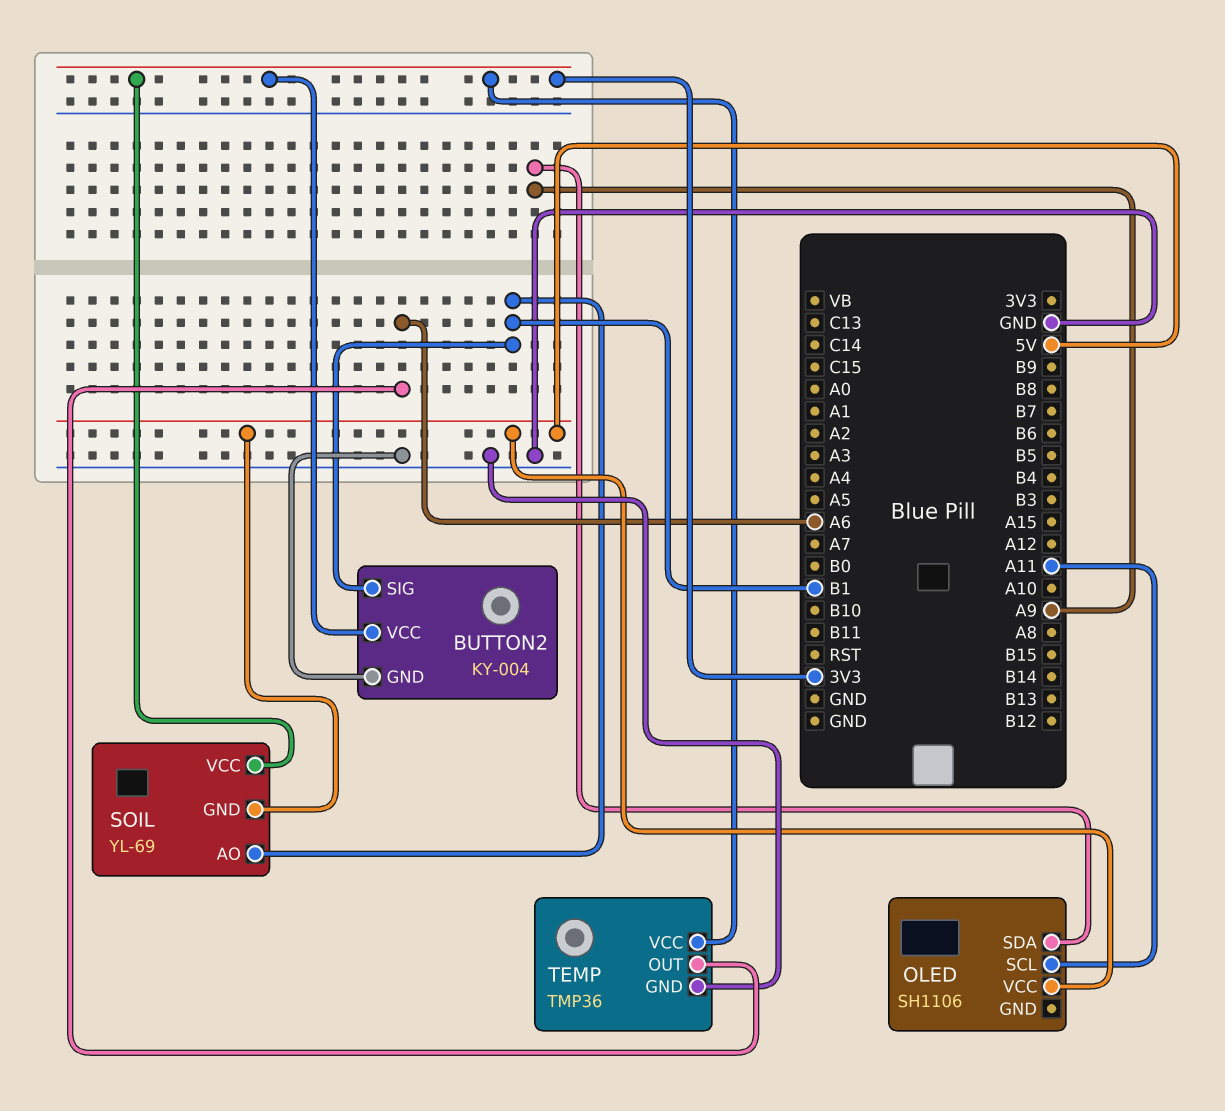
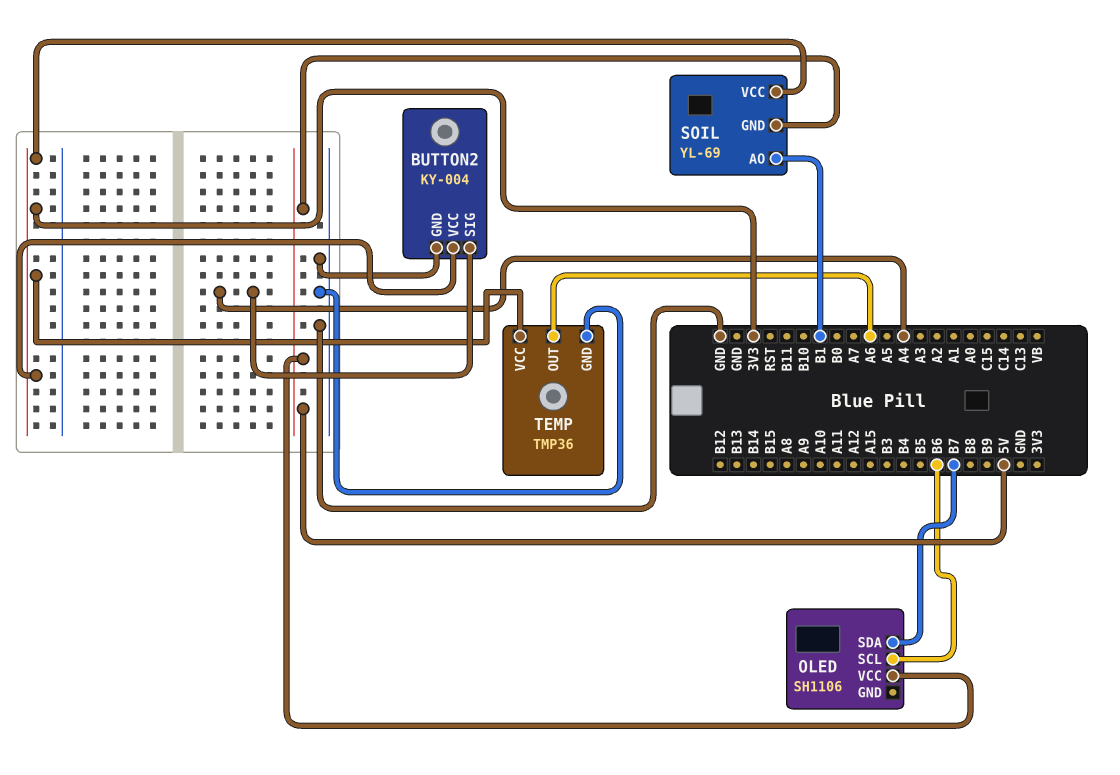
BUTTON2 pin SIG: B1 -> A4
OLED pin SCL: A11 -> B6
OLED pin SDA: A9 -> B7

